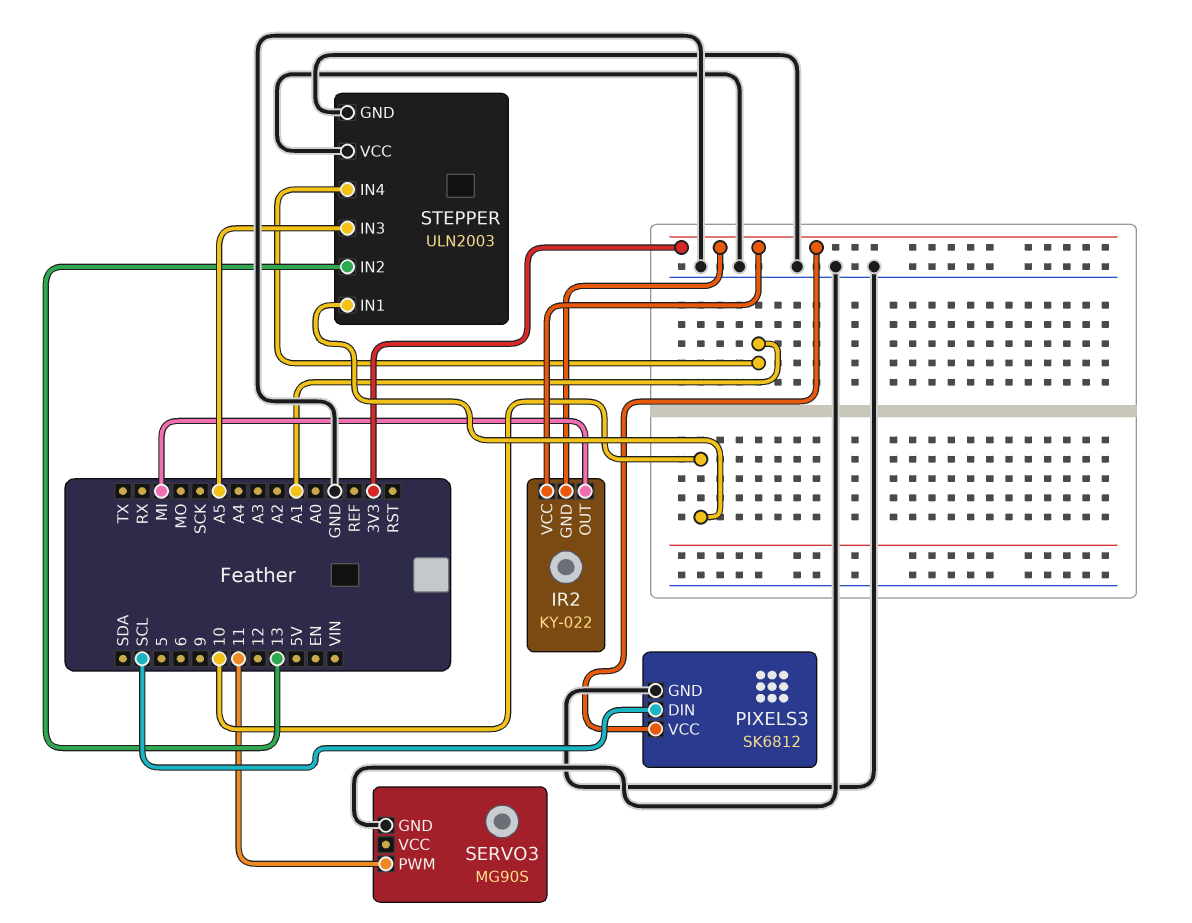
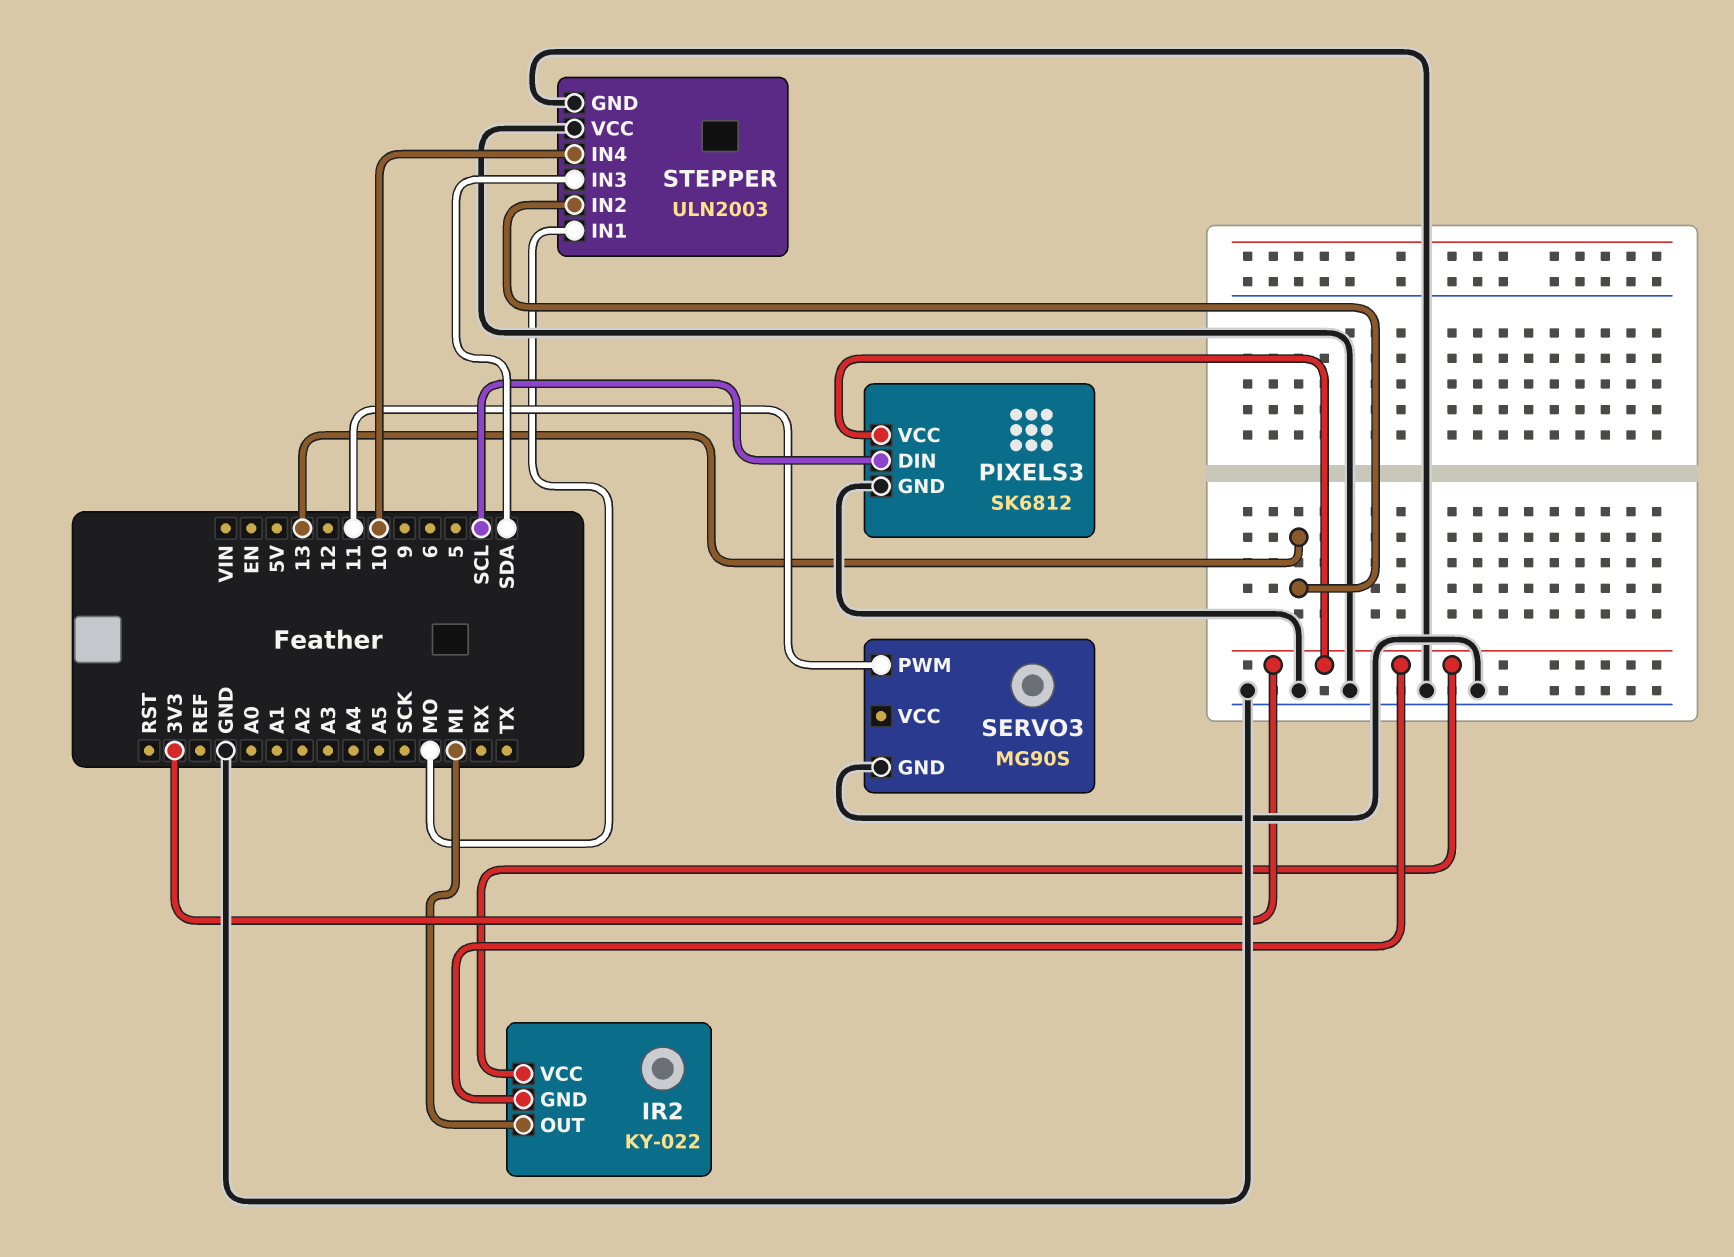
STEPPER pin IN1: 10 -> MO
STEPPER pin IN3: A5 -> SDA
STEPPER pin IN4: A1 -> 10

